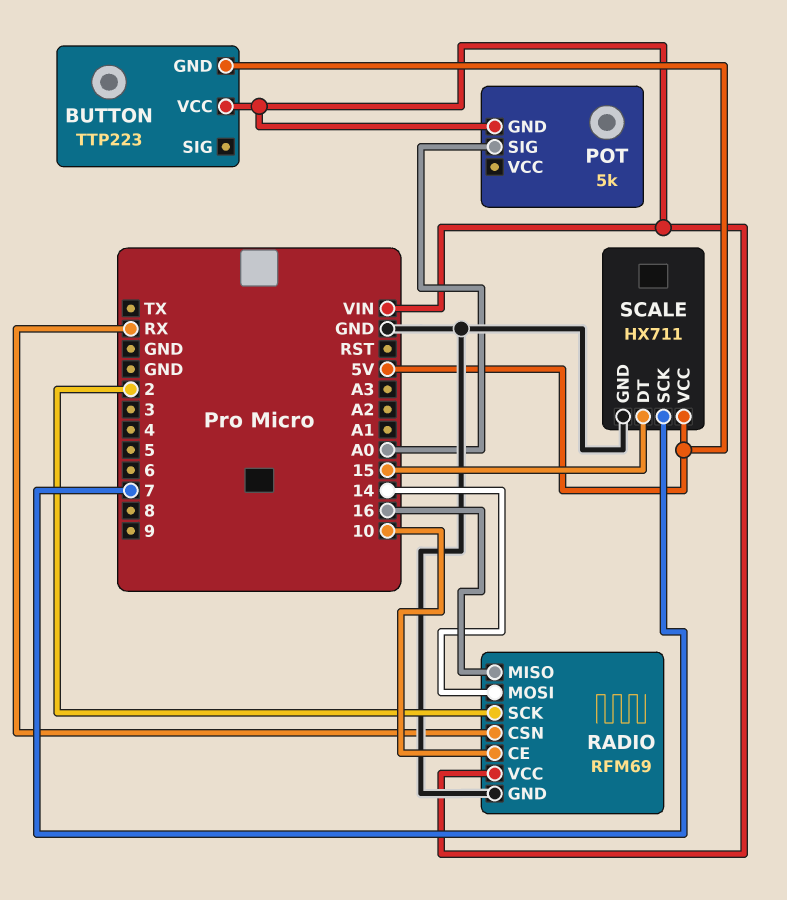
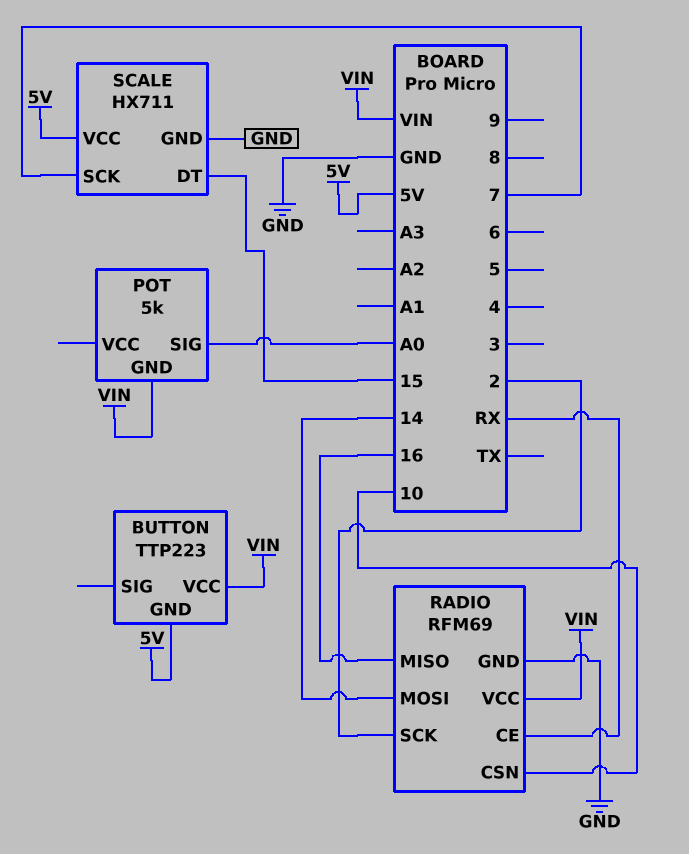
RADIO pin CE: 10 -> RX
RADIO pin CSN: RX -> 10

